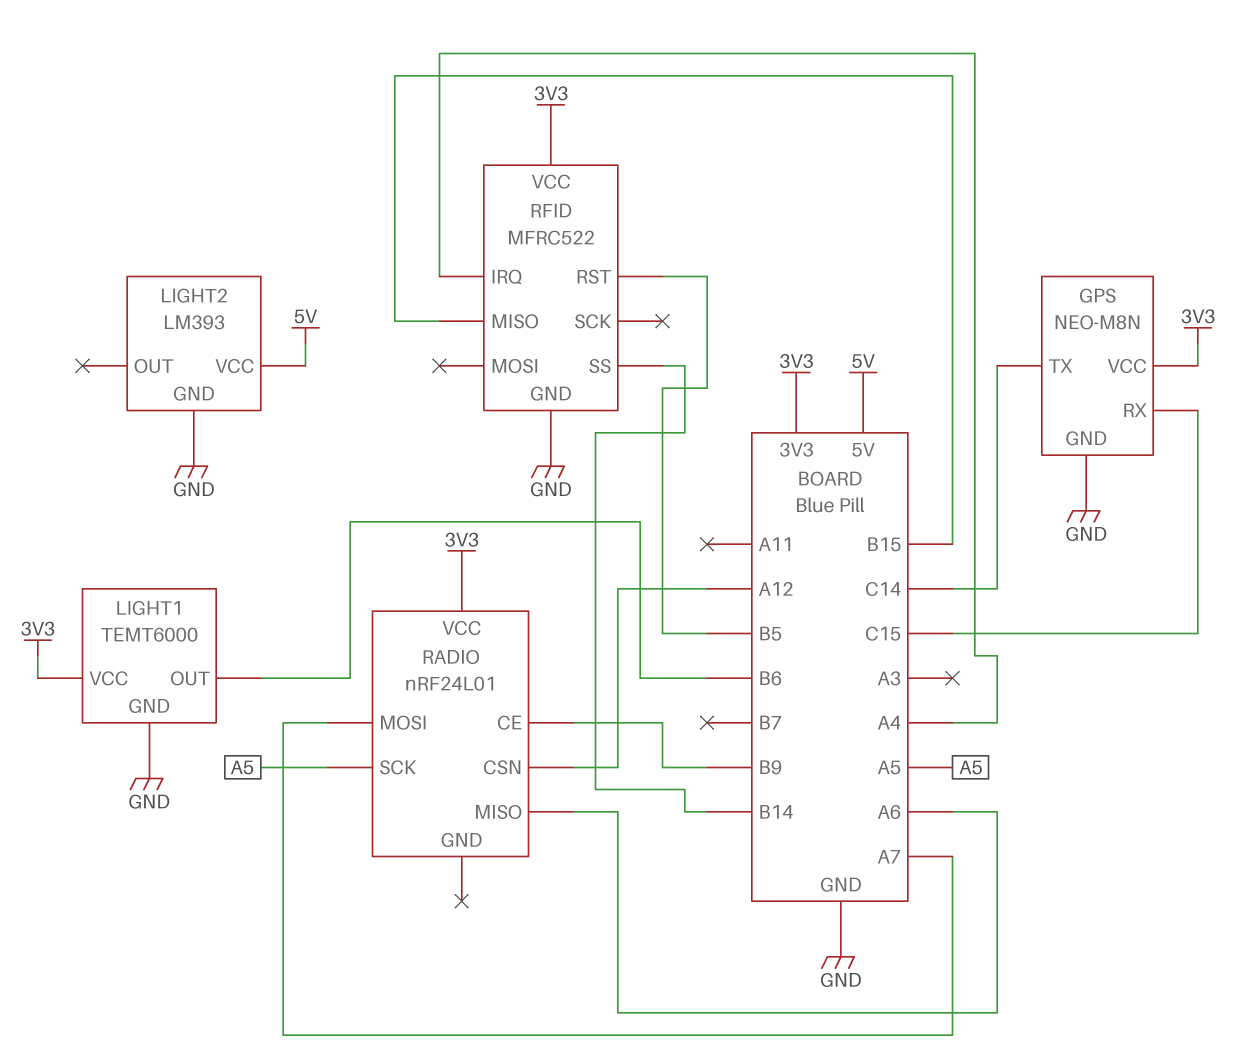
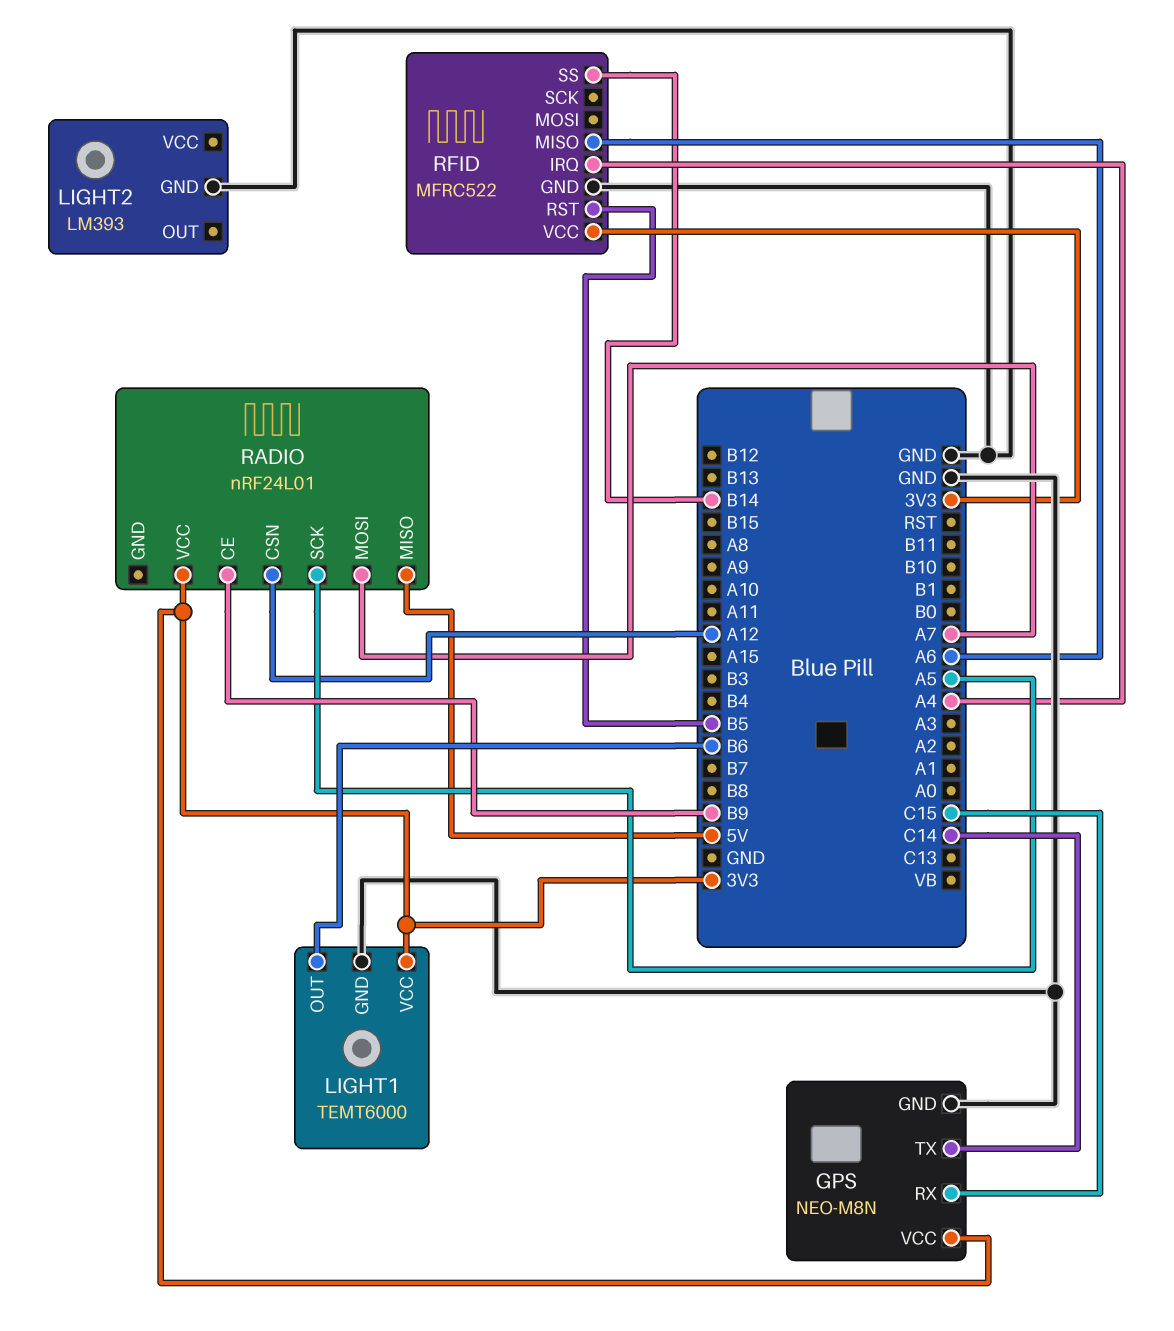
LIGHT2 pin VCC: 5V -> none
RADIO pin MISO: A6 -> 5V
RFID pin MISO: B15 -> A6

